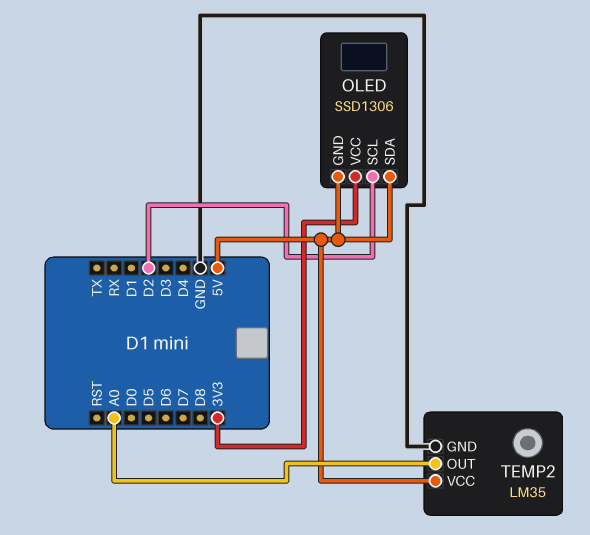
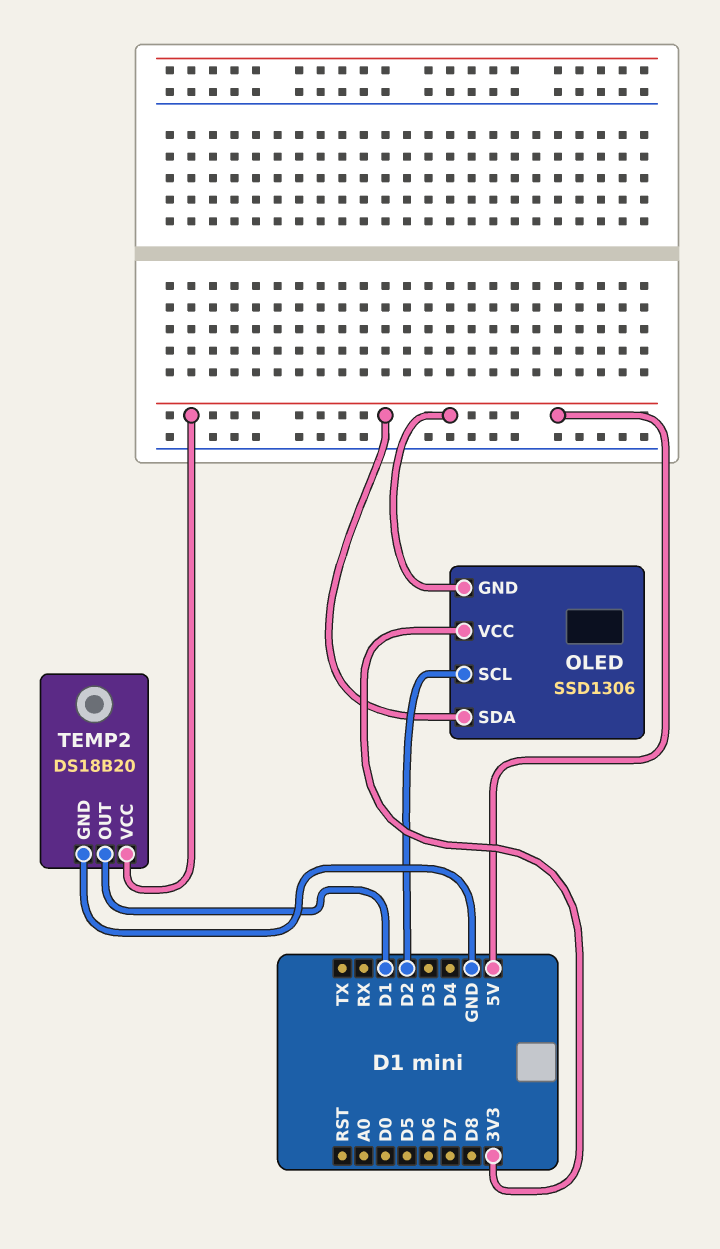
TEMP2: LM35 -> DS18B20
TEMP2 pin OUT: A0 -> D1

